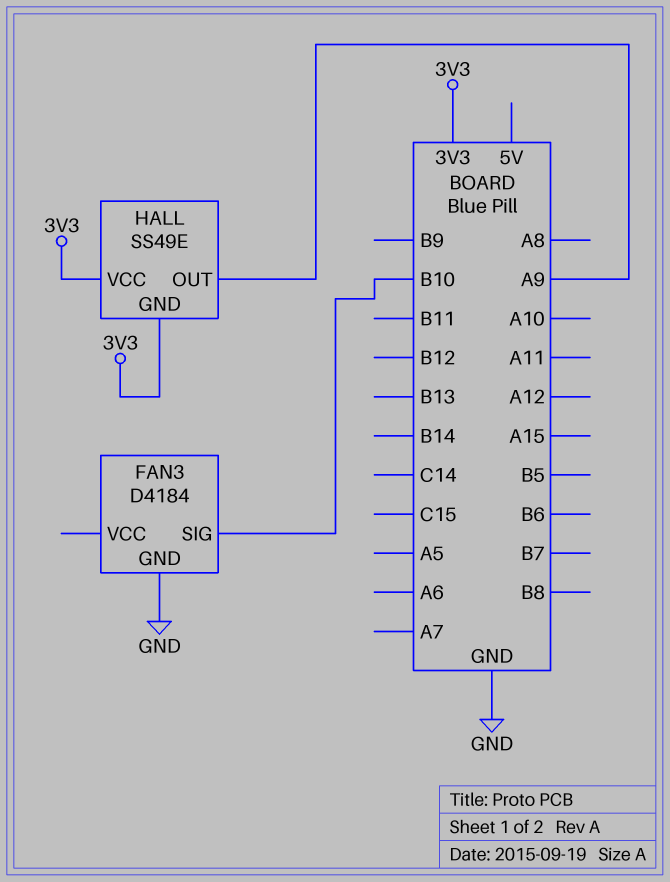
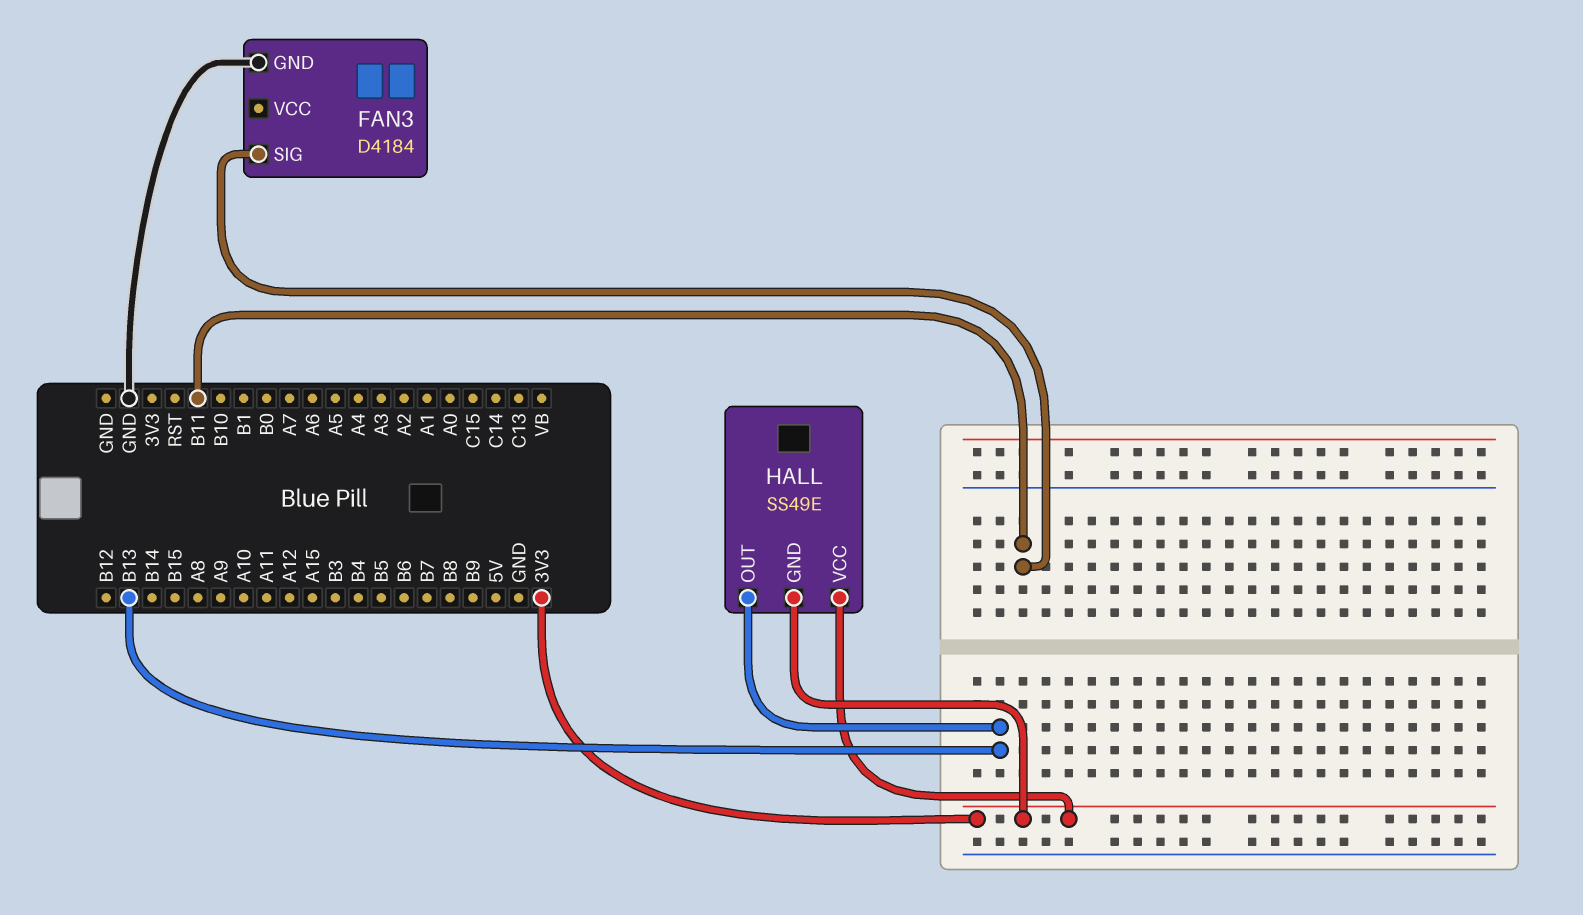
FAN3 pin SIG: B10 -> B11
HALL pin OUT: A9 -> B13

